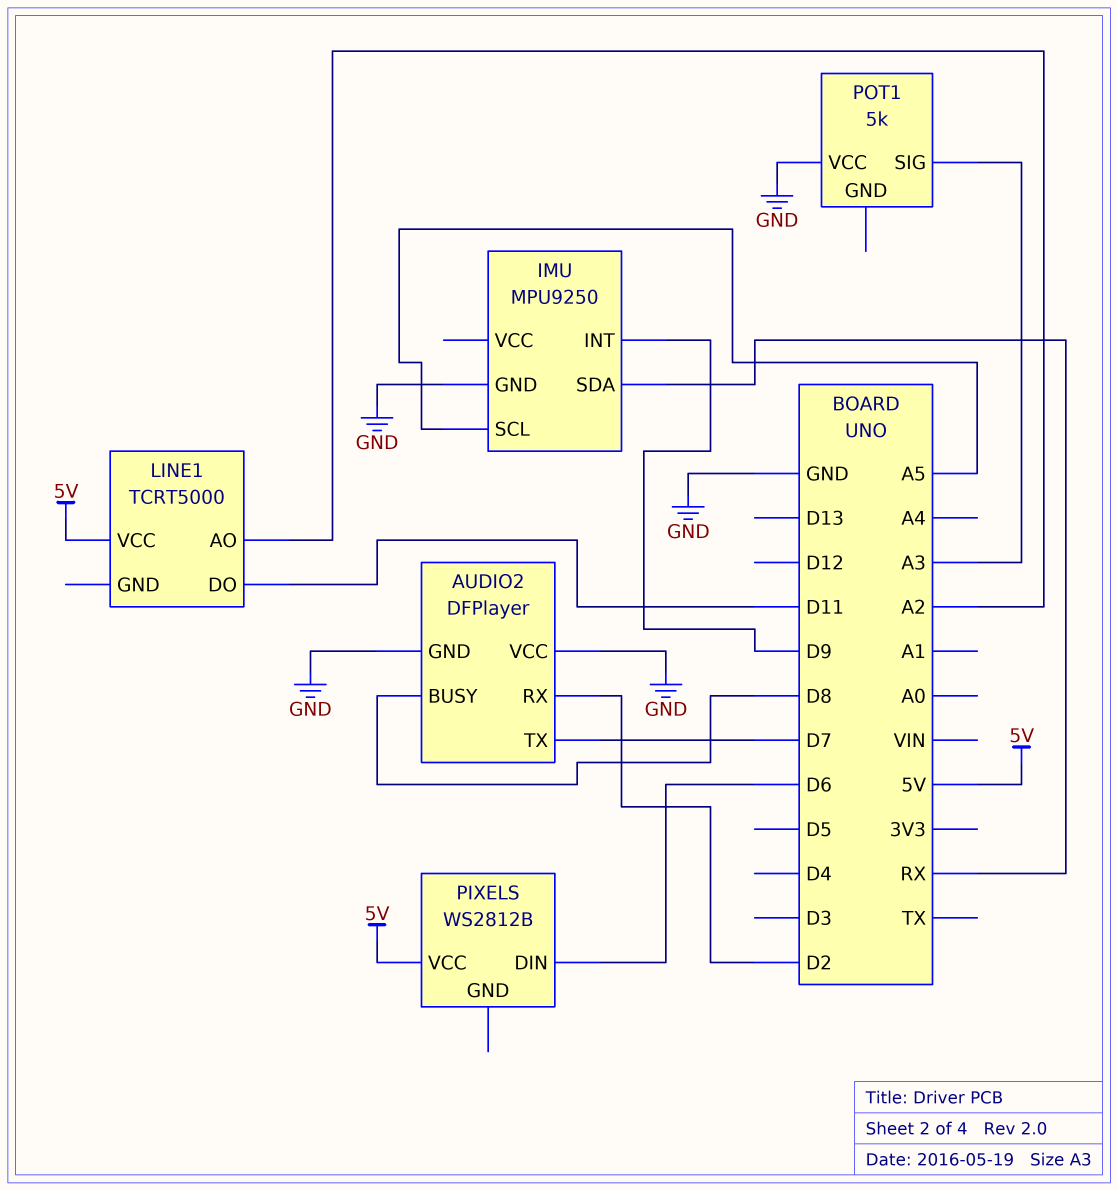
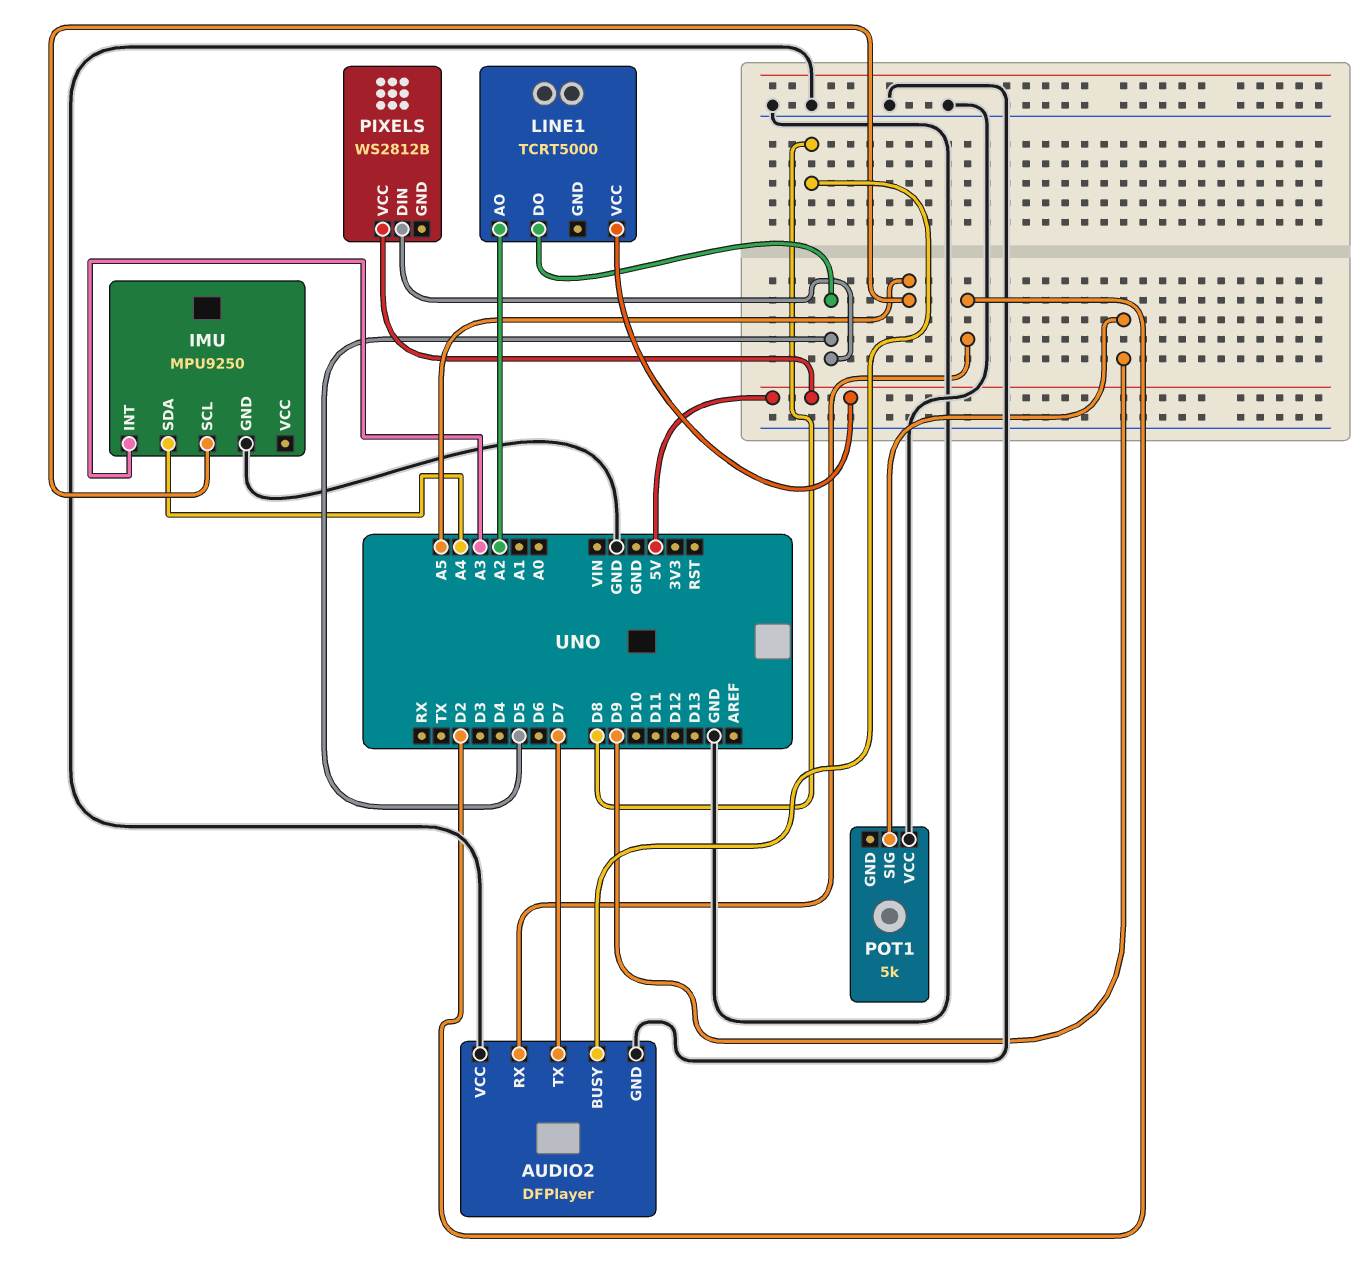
IMU pin INT: D9 -> A3
IMU pin SDA: RX -> A4
LINE1 pin DO: D11 -> D5
PIXELS pin DIN: D6 -> D5
POT1 pin SIG: A3 -> D9

